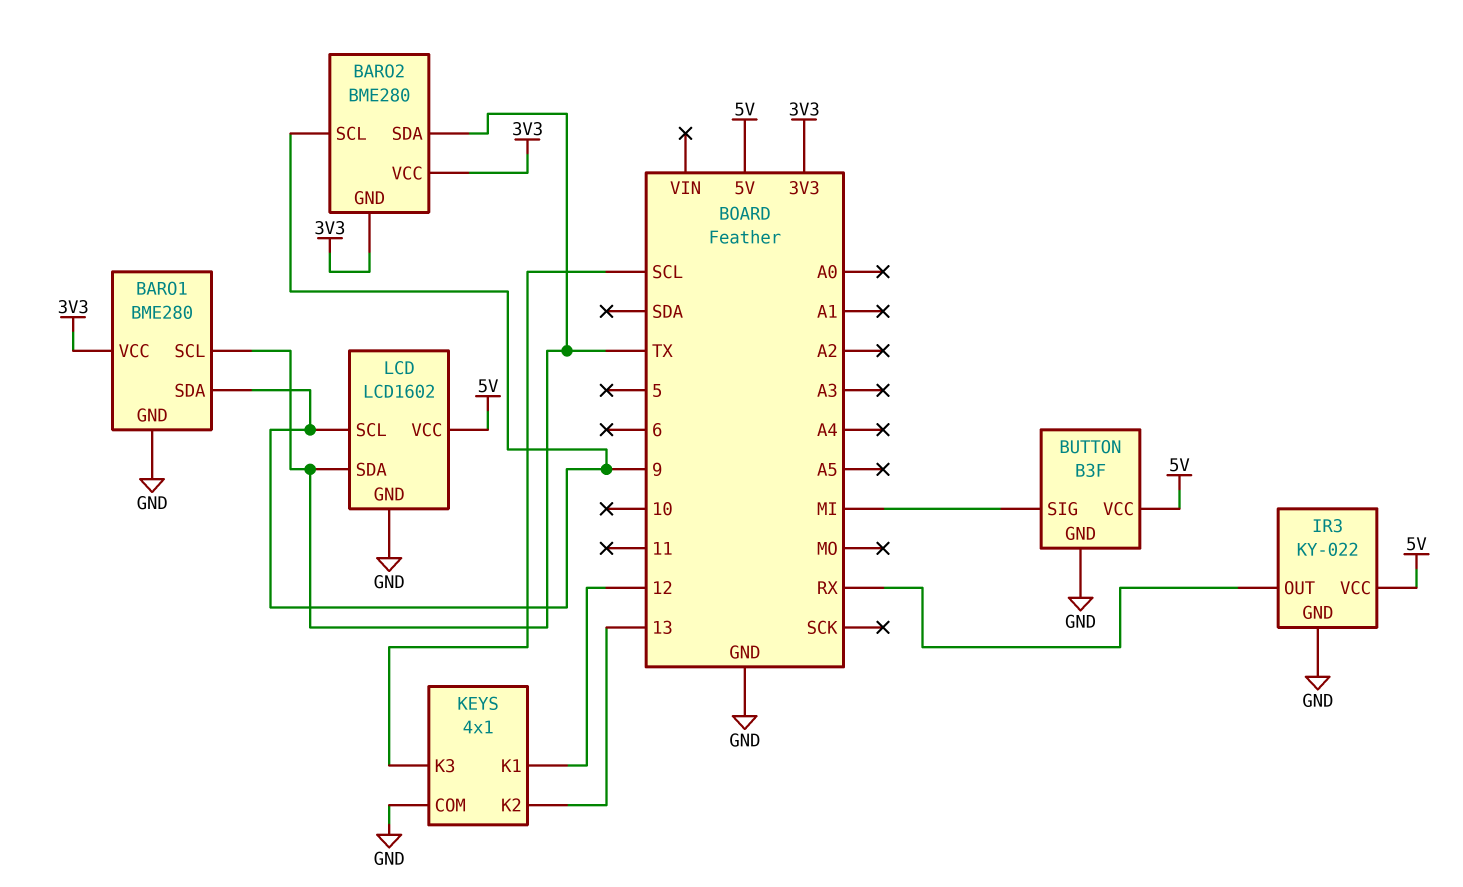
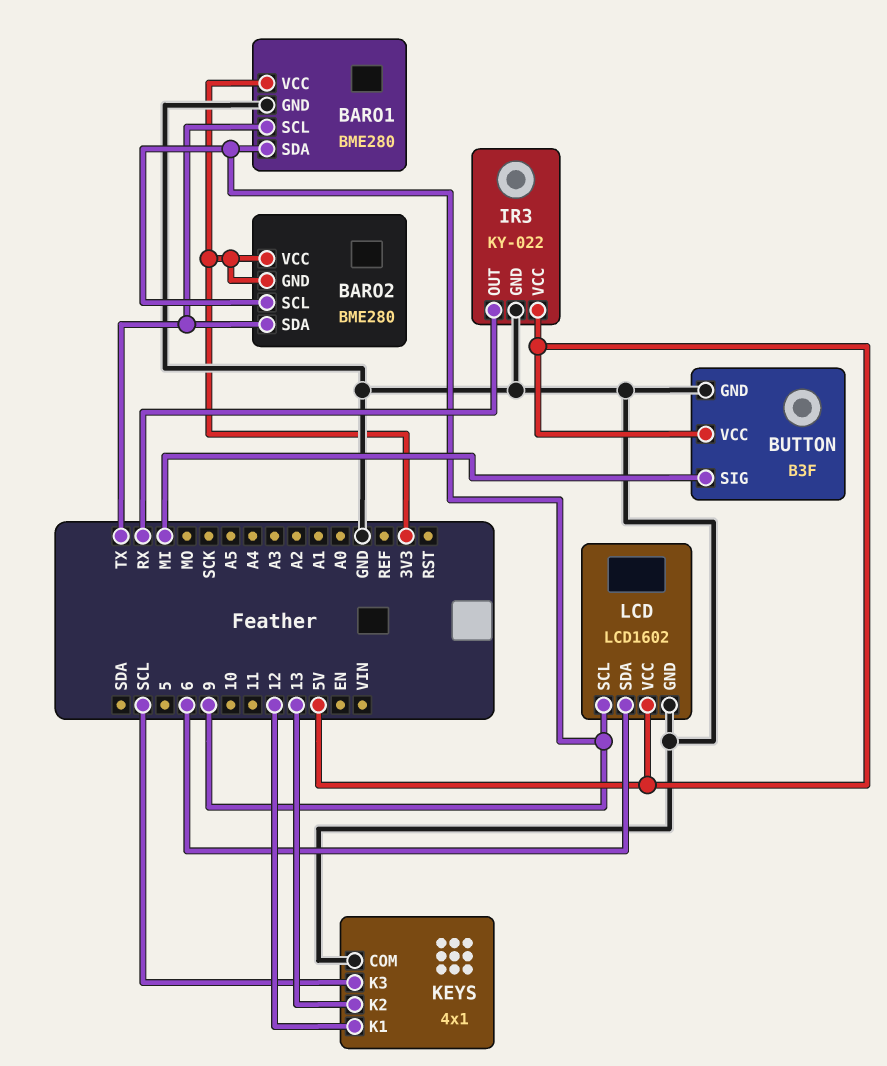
LCD pin SDA: TX -> 6

